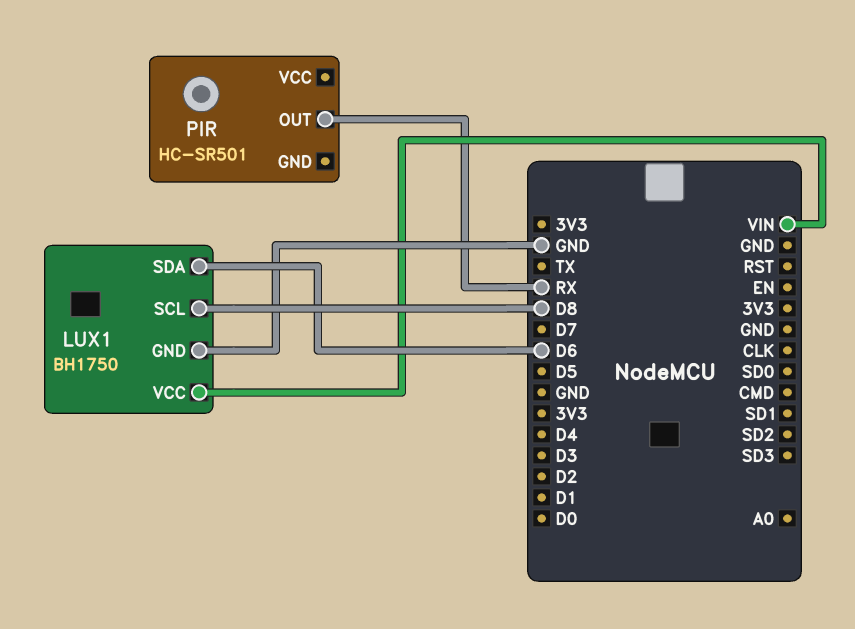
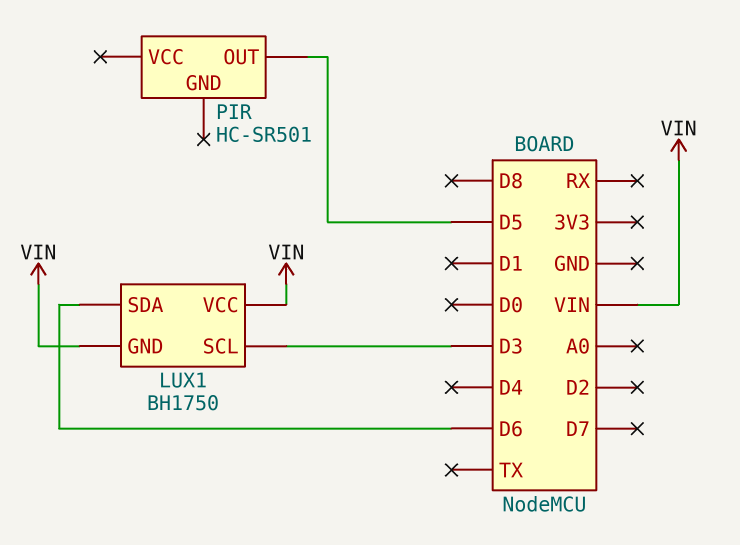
LUX1 pin GND: GND -> VIN
LUX1 pin SCL: D8 -> D3
PIR pin OUT: RX -> D5

